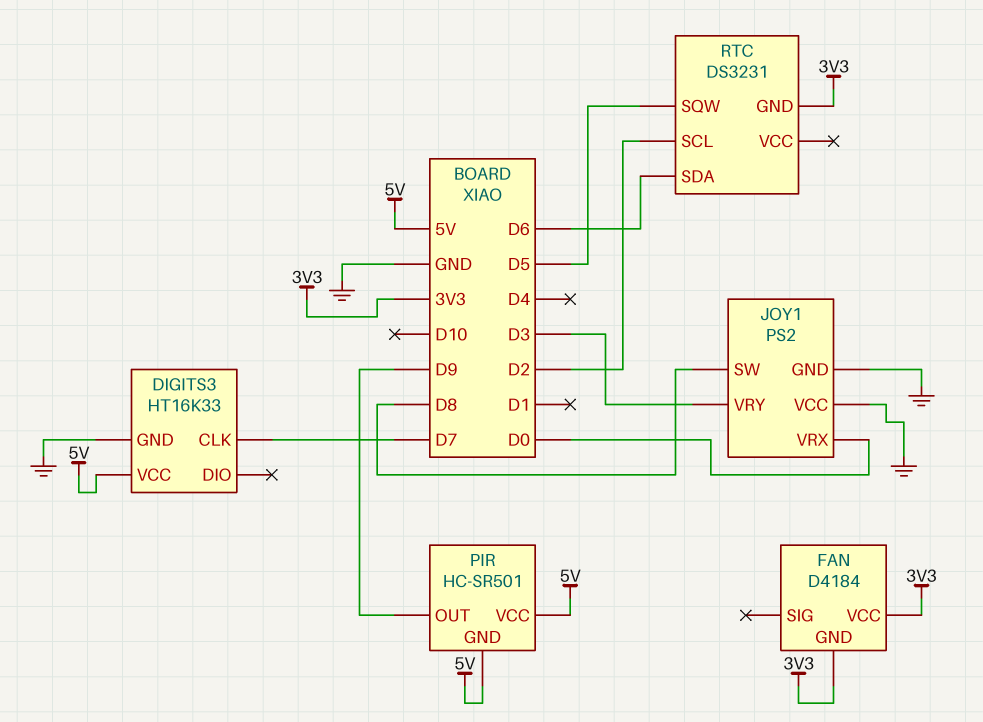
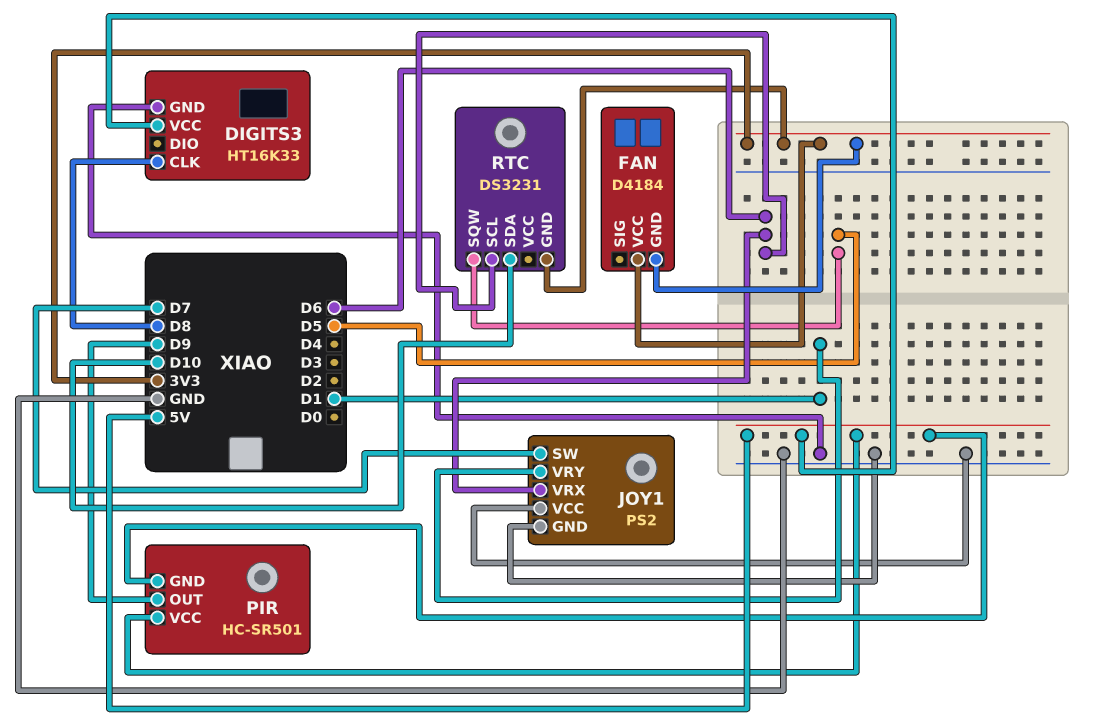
DIGITS3 pin CLK: D7 -> D8
JOY1 pin SW: D8 -> D7
JOY1 pin VRX: D0 -> D6
JOY1 pin VRY: D3 -> D1
RTC pin SCL: D2 -> D6
RTC pin SDA: D6 -> D10

